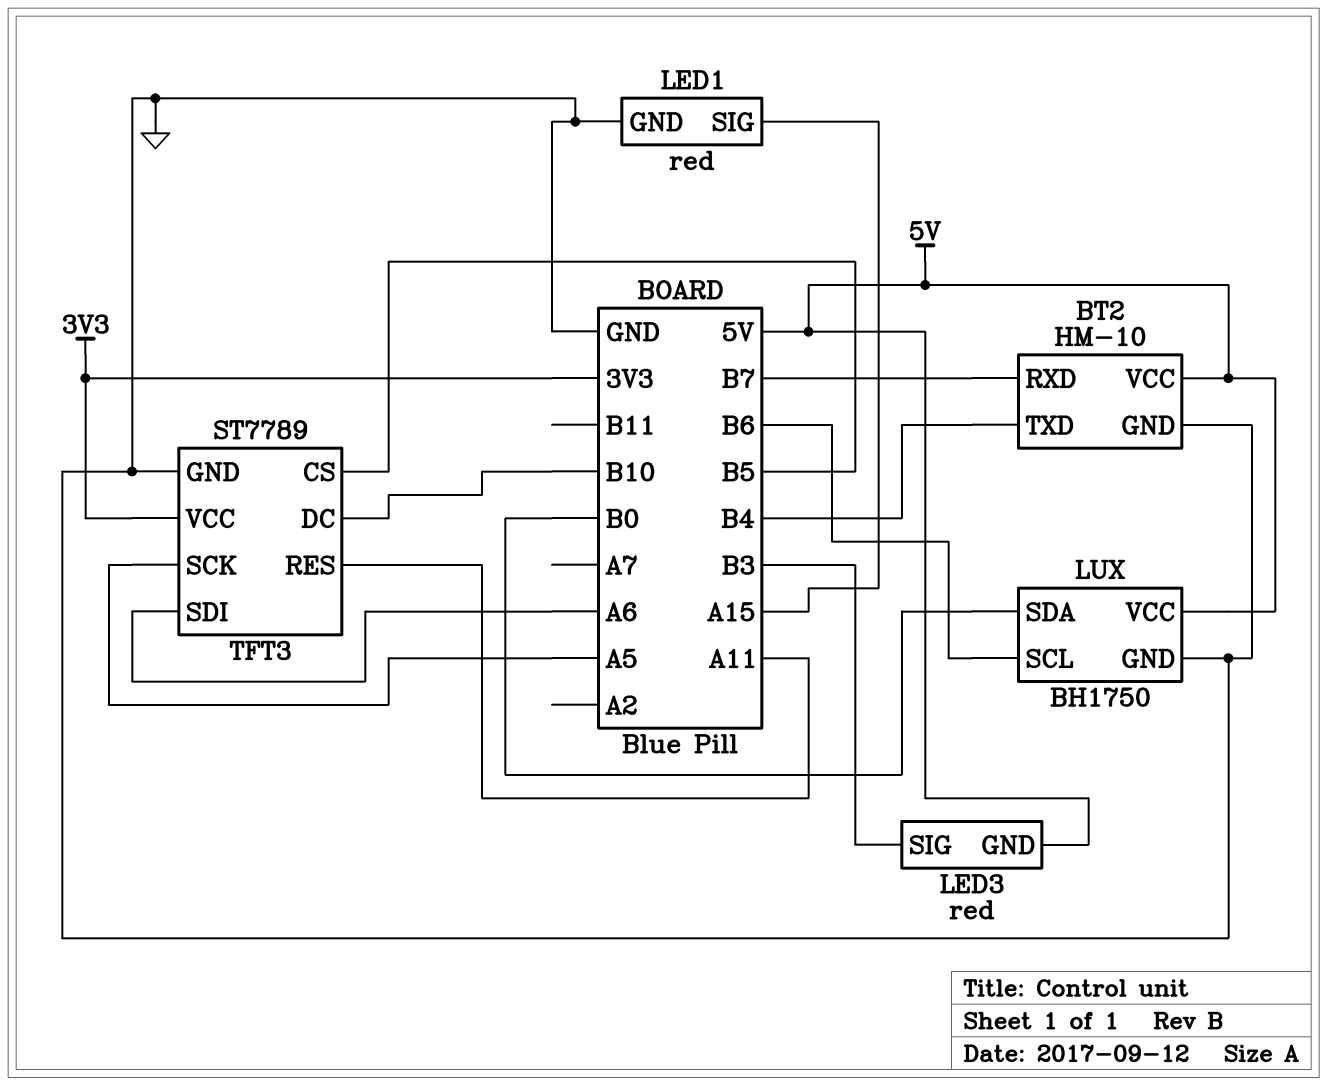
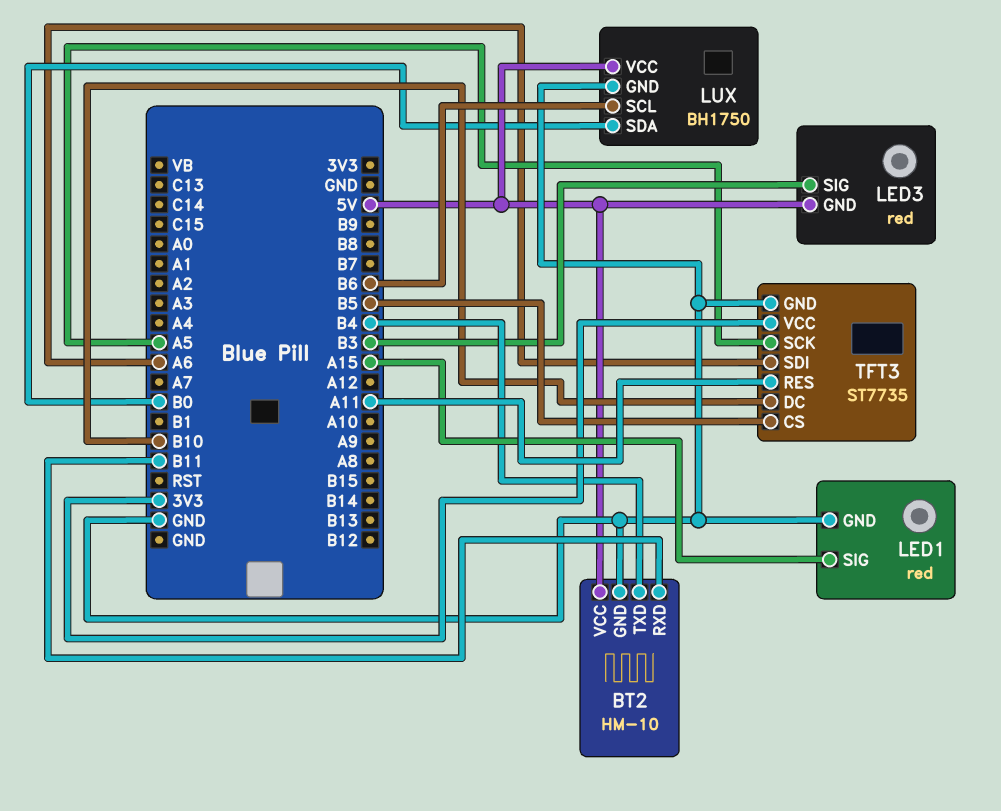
BT2 pin RXD: B7 -> B11
TFT3: ST7789 -> ST7735

